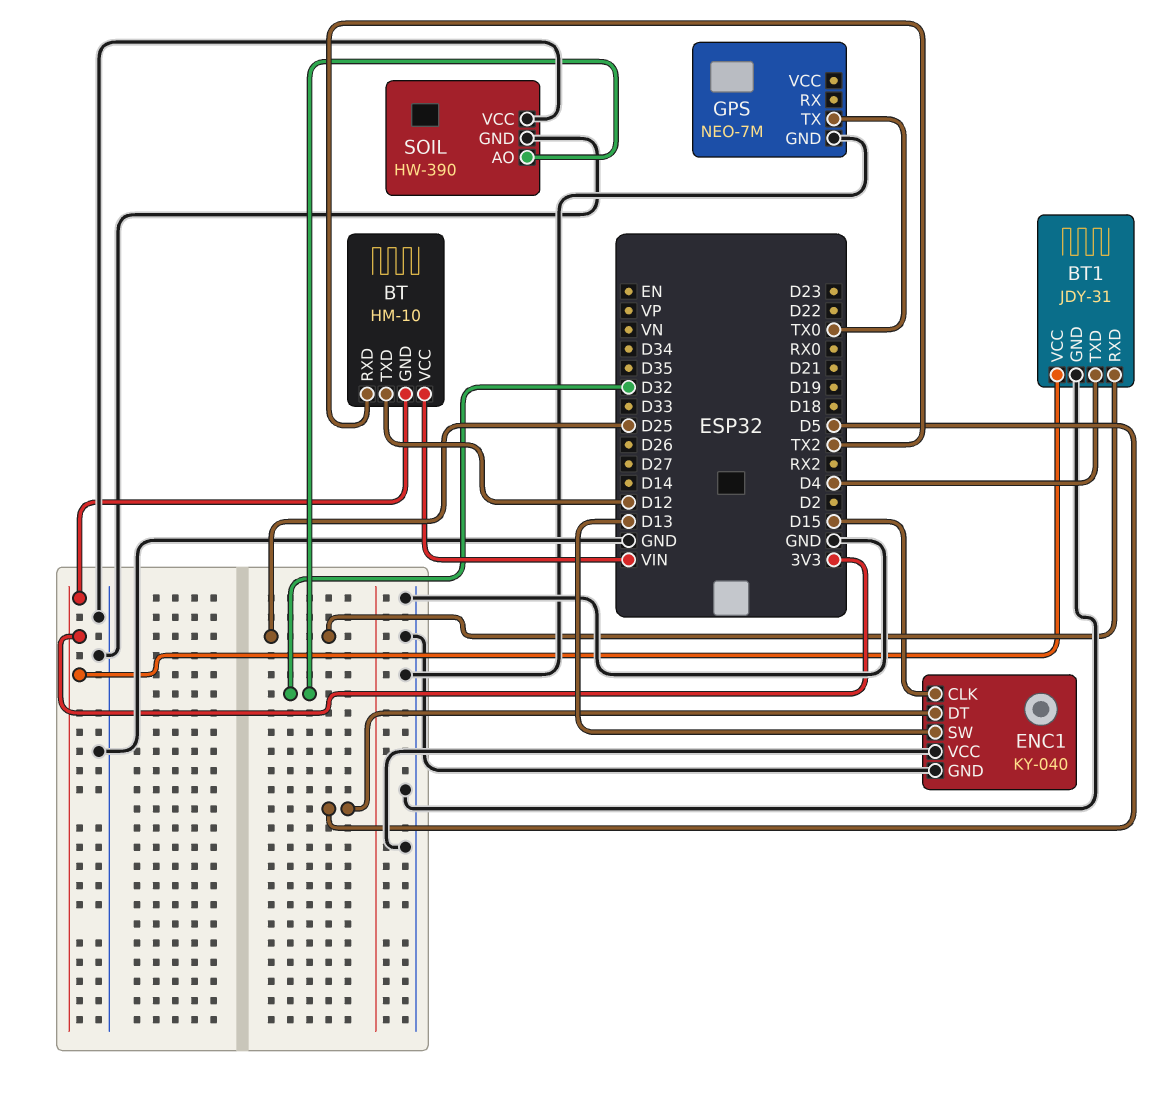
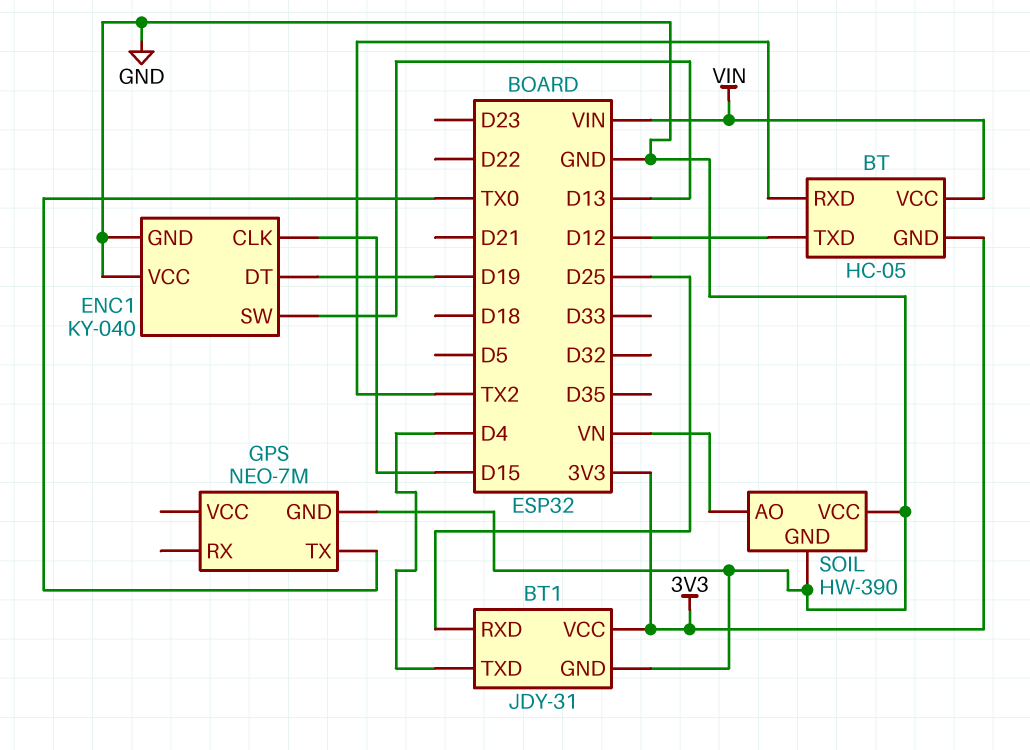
BT: HM-10 -> HC-05
ENC1 pin DT: D5 -> D19
SOIL pin AO: D32 -> VN

